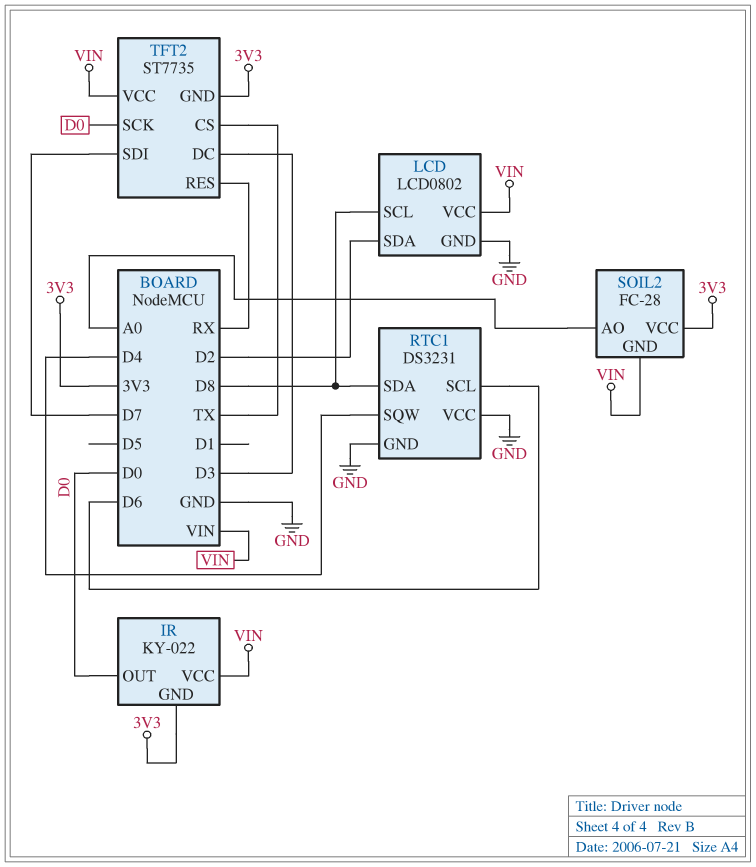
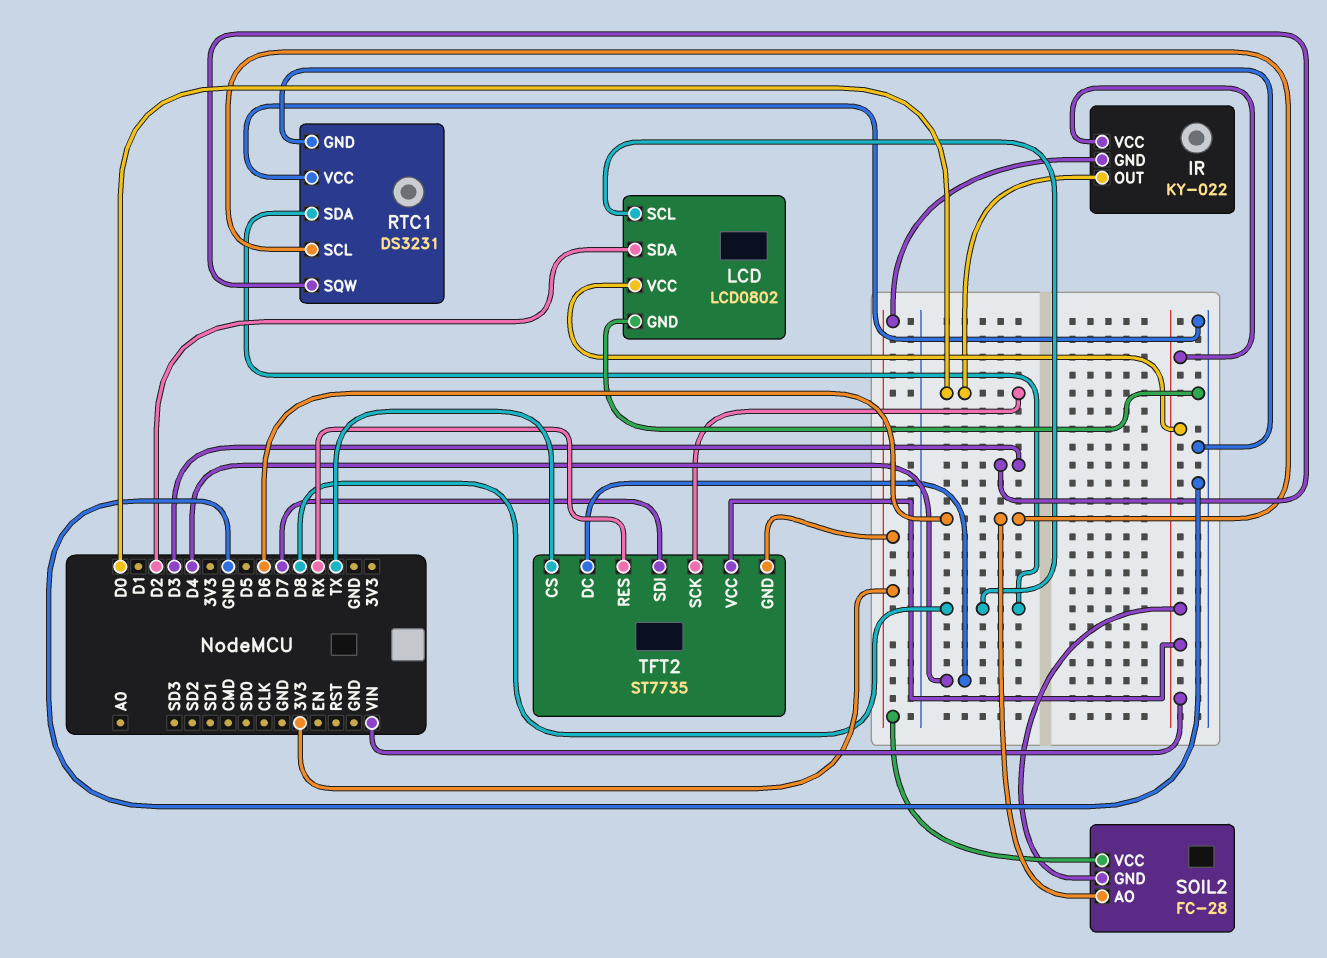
RTC1 pin SQW: D4 -> D3
SOIL2 pin AO: A0 -> D6
TFT2 pin DC: D3 -> D4

